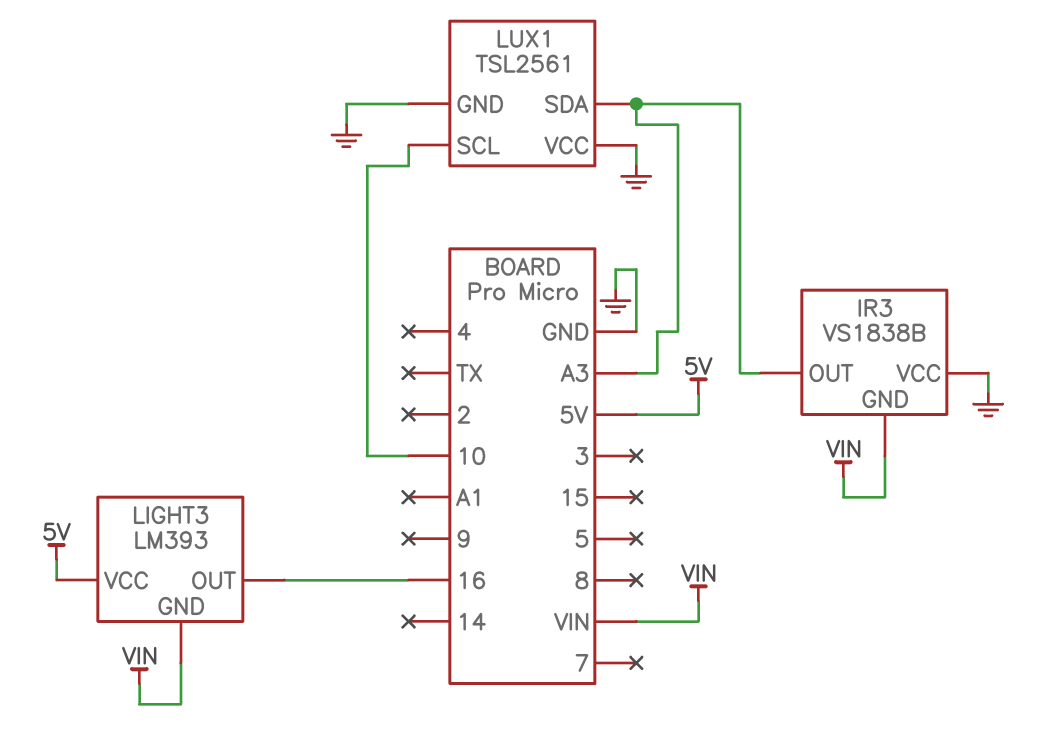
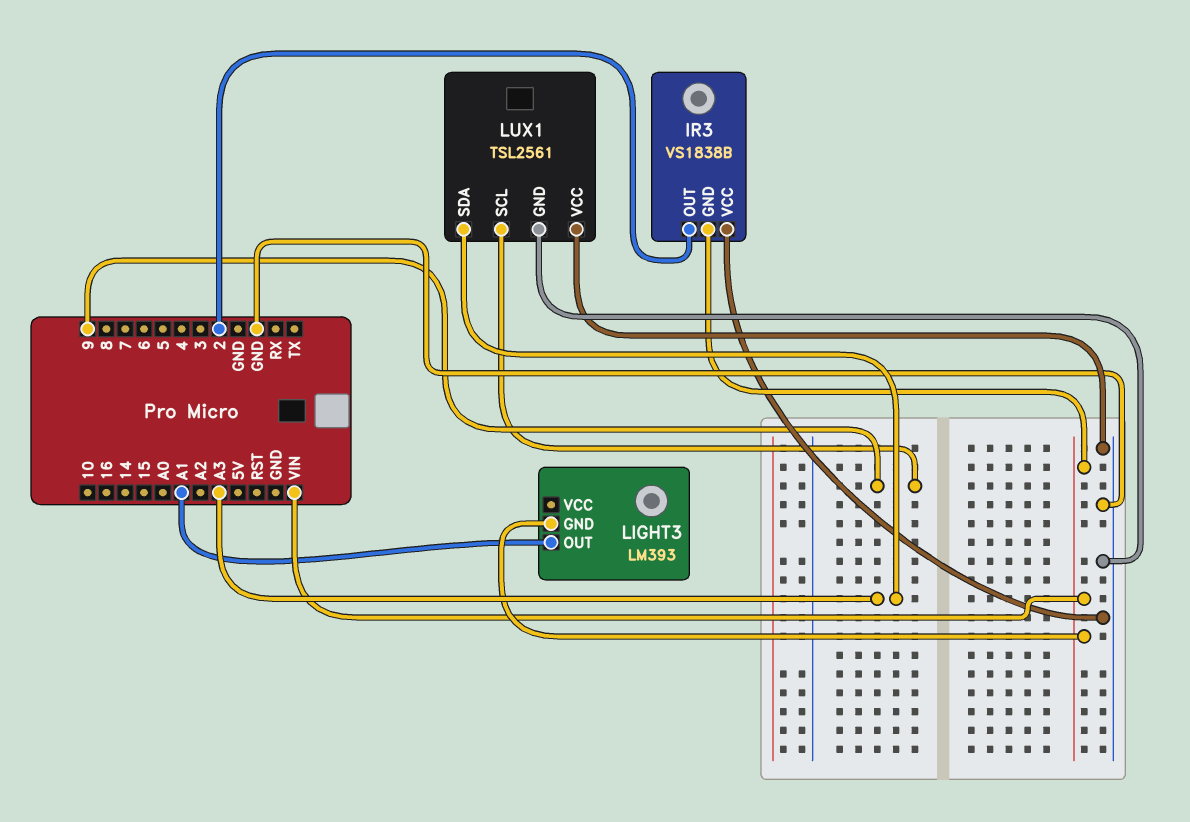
IR3 pin OUT: A3 -> 2
LIGHT3 pin OUT: 16 -> A1
LIGHT3 pin VCC: 5V -> none
LUX1 pin SCL: 10 -> 9

